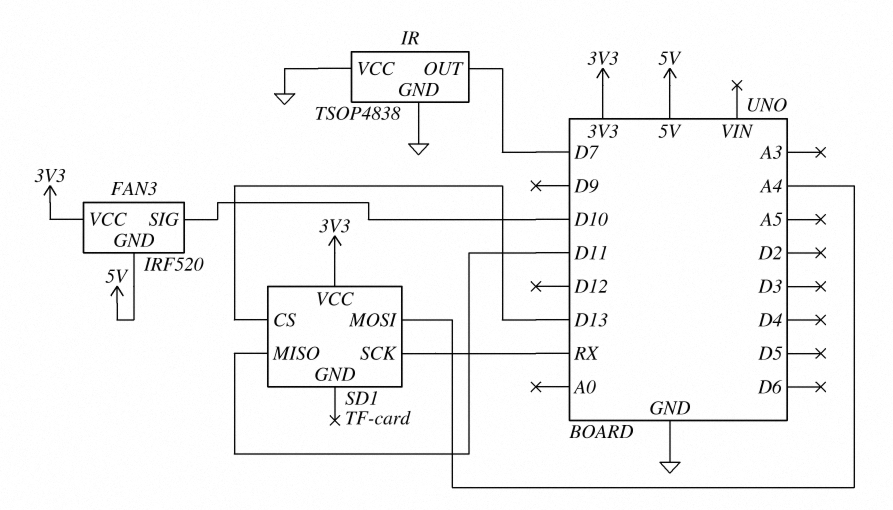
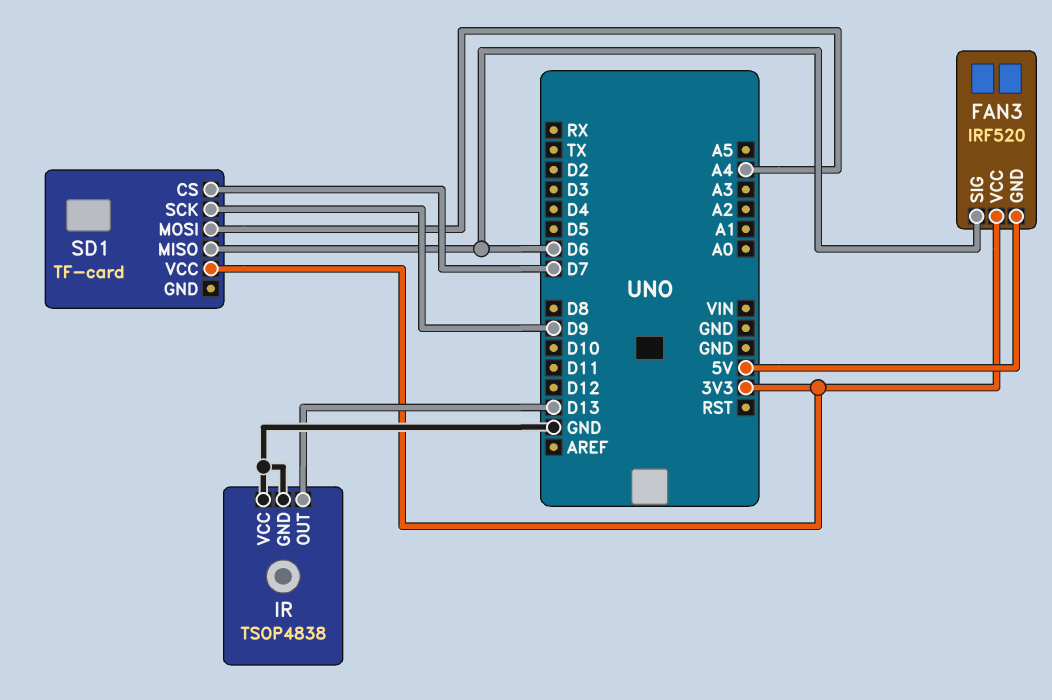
FAN3 pin SIG: D10 -> D6
IR pin OUT: D7 -> D13
SD1 pin CS: D13 -> D7
SD1 pin MISO: D11 -> D6
SD1 pin SCK: RX -> D9

